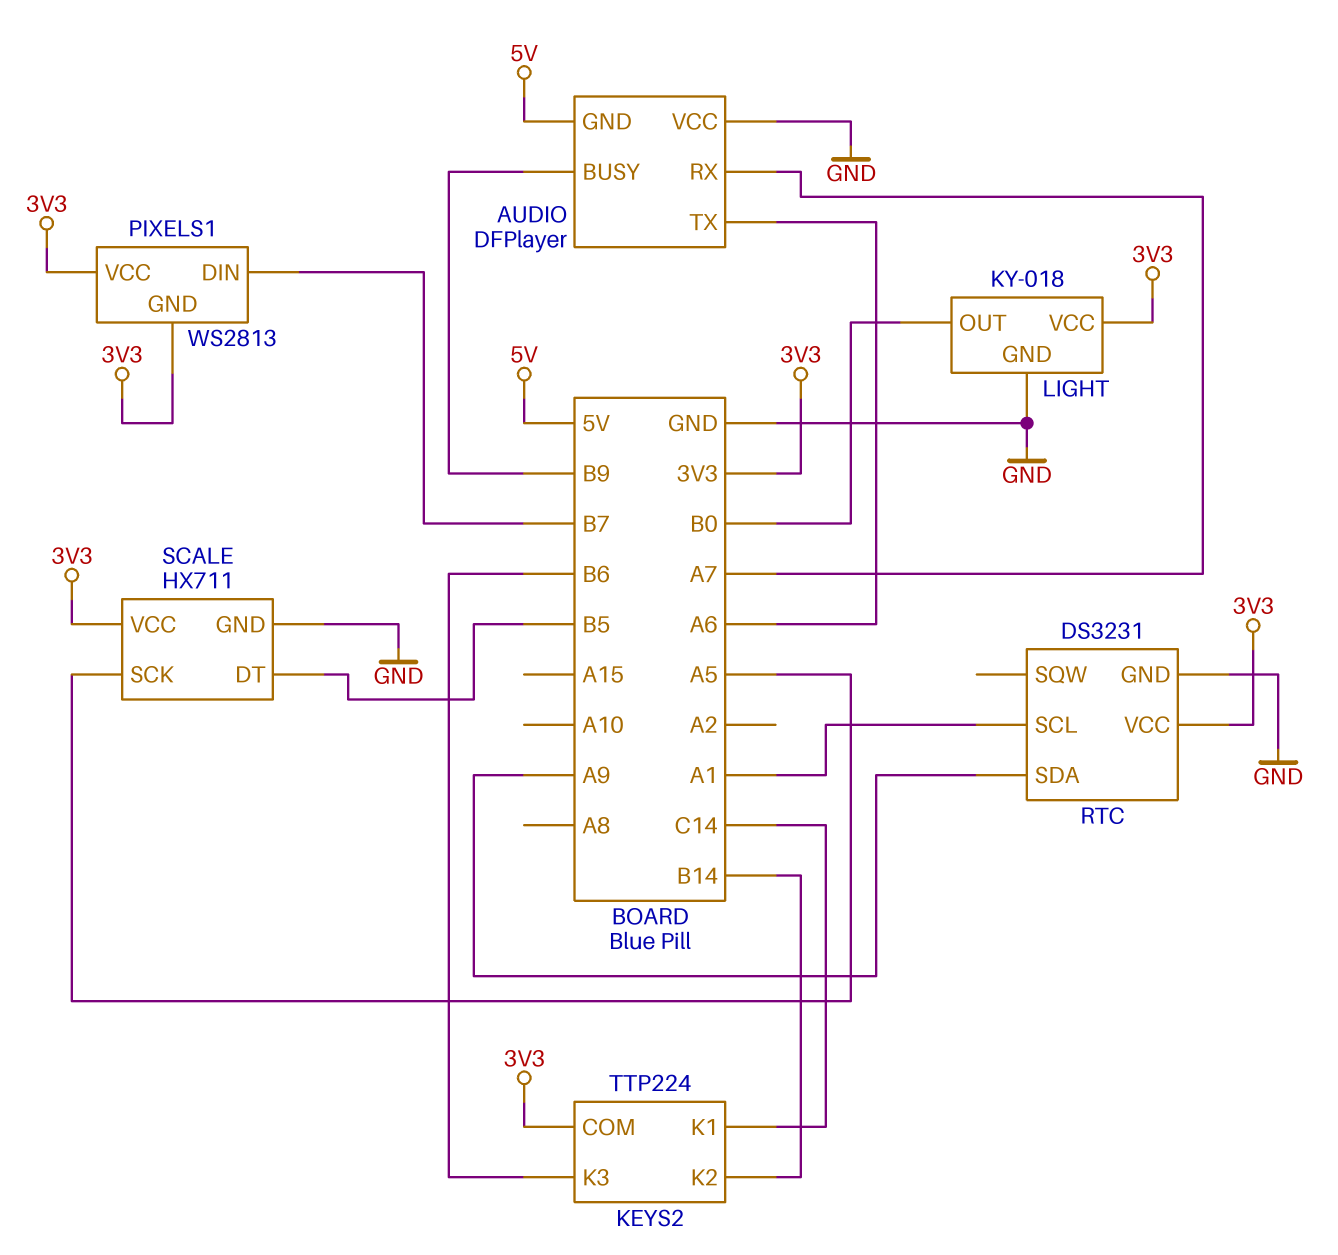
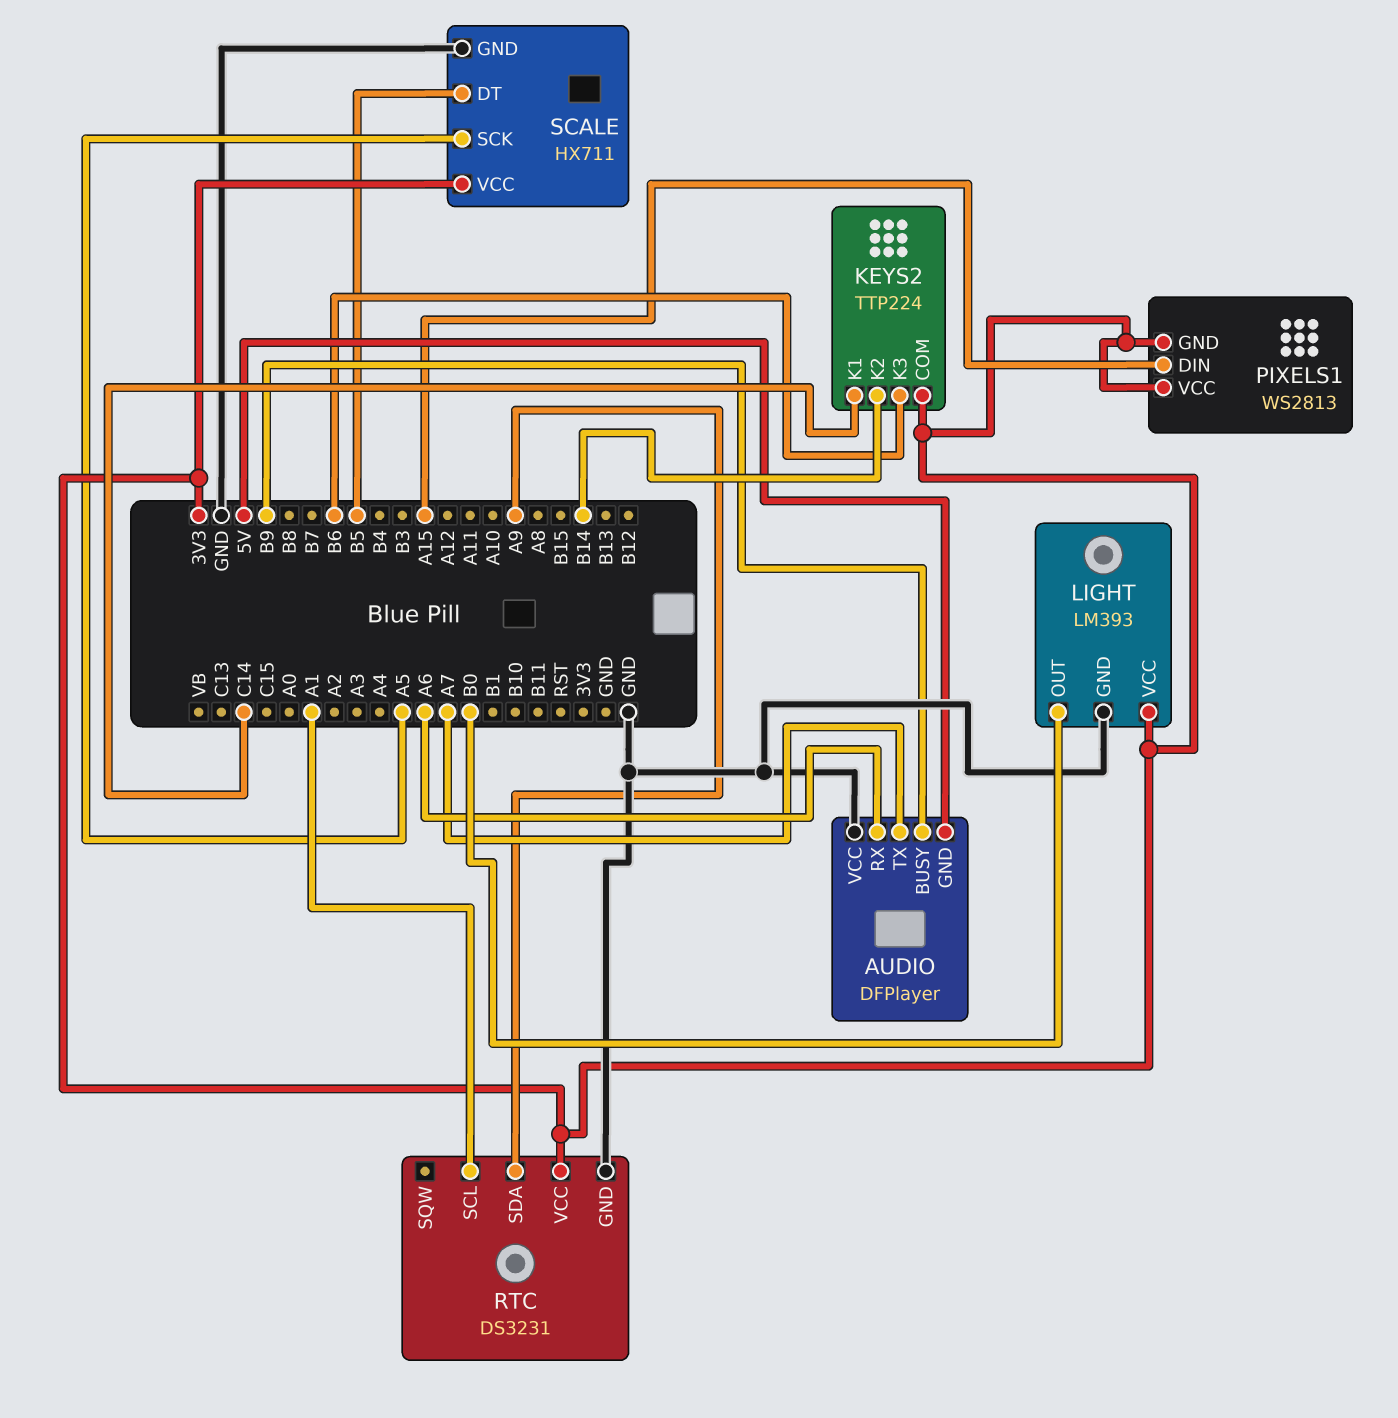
AUDIO pin RX: A7 -> A6
AUDIO pin TX: A6 -> A7
LIGHT: KY-018 -> LM393
PIXELS1 pin DIN: B7 -> A15

